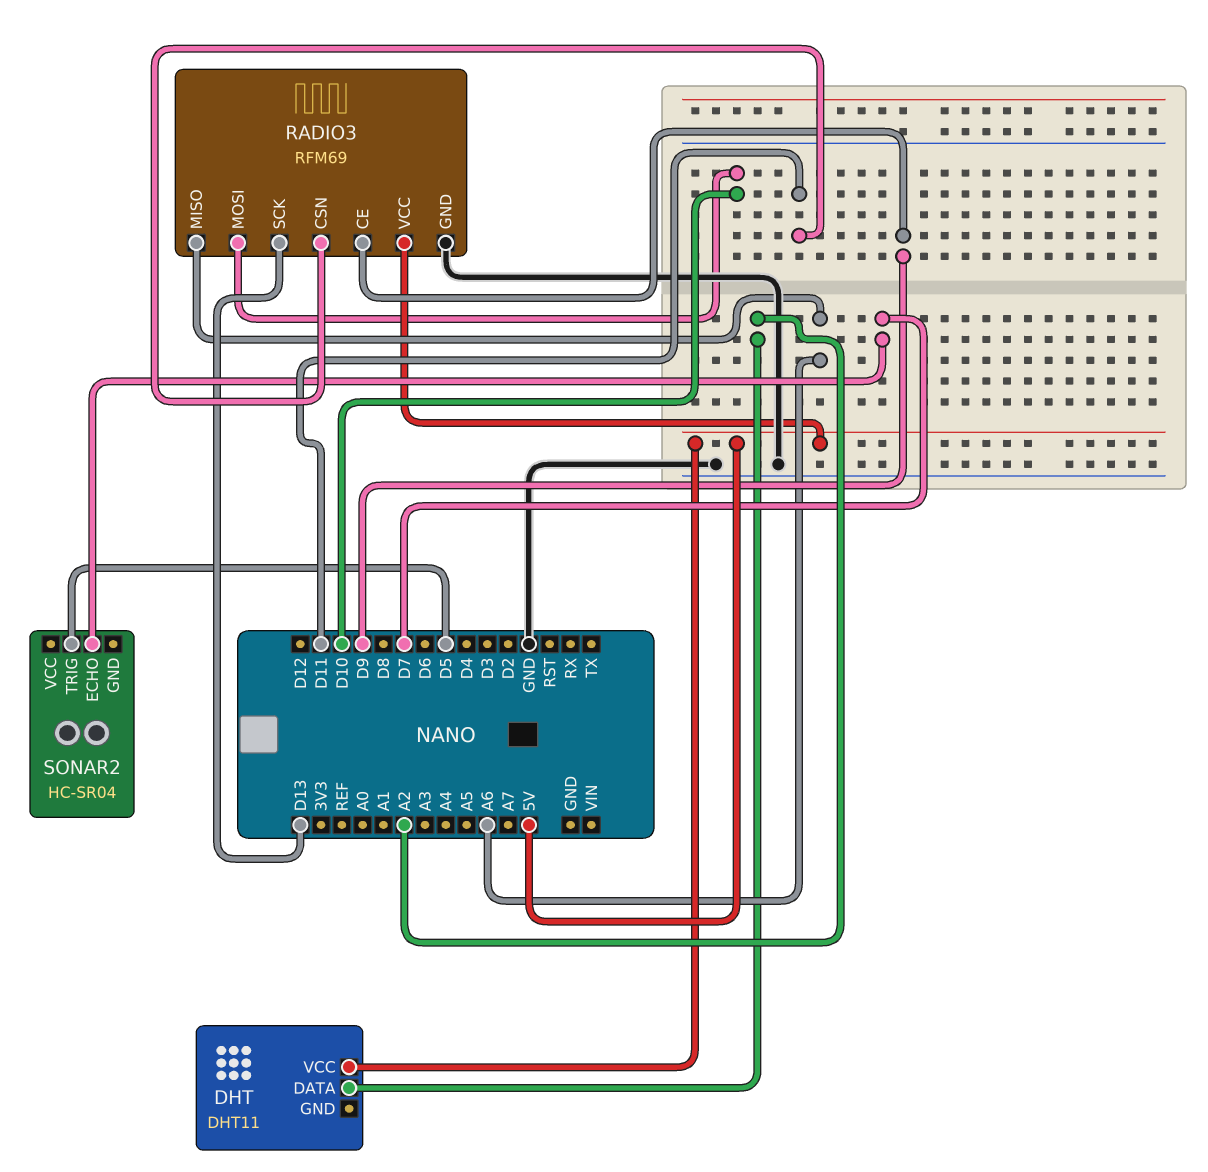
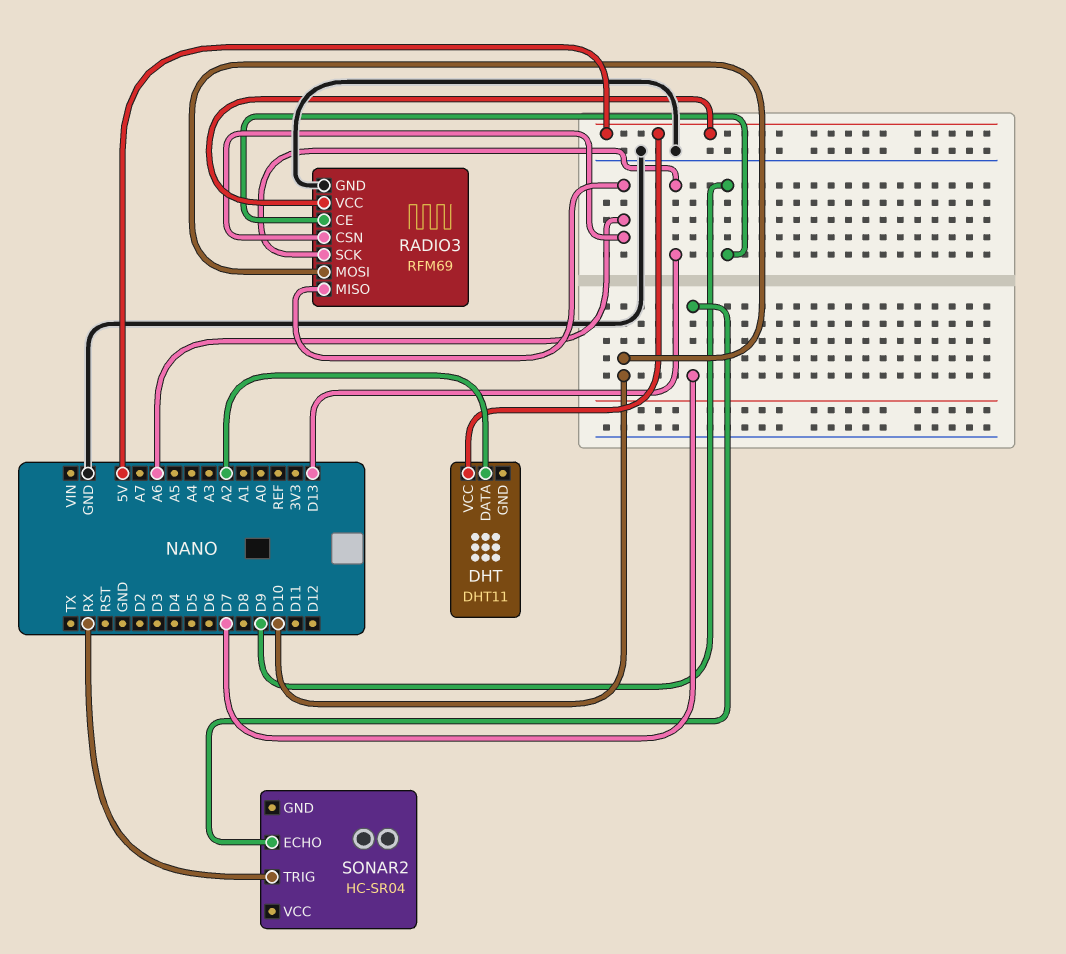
RADIO3 pin CSN: D11 -> A6
SONAR2 pin TRIG: D5 -> RX

